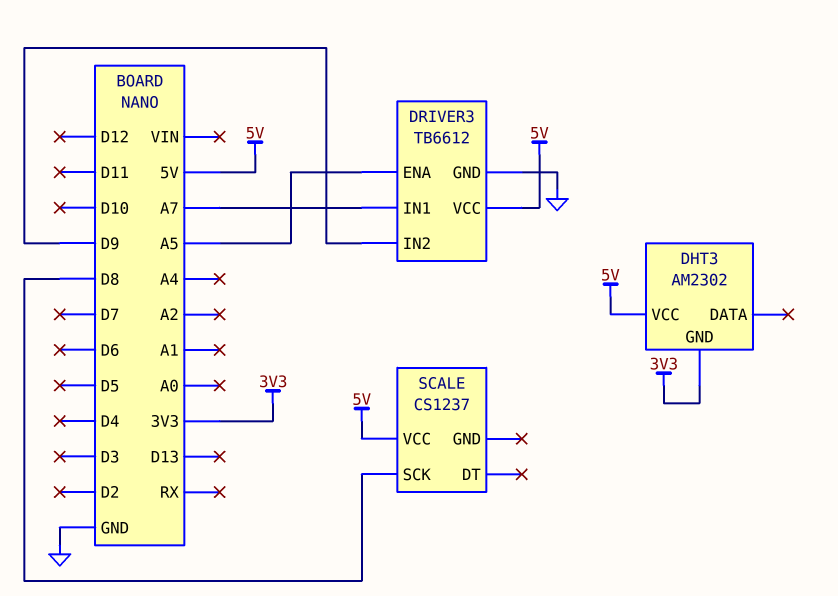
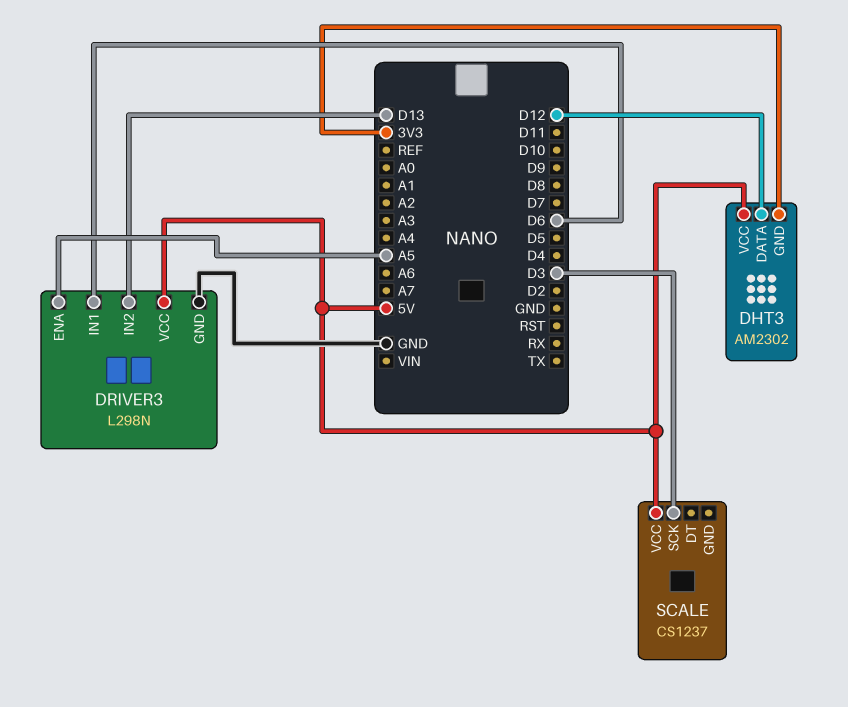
DHT3 pin DATA: none -> D12
DRIVER3: TB6612 -> L298N
DRIVER3 pin IN1: A7 -> D6
DRIVER3 pin IN2: D9 -> D13
SCALE pin SCK: D8 -> D3

